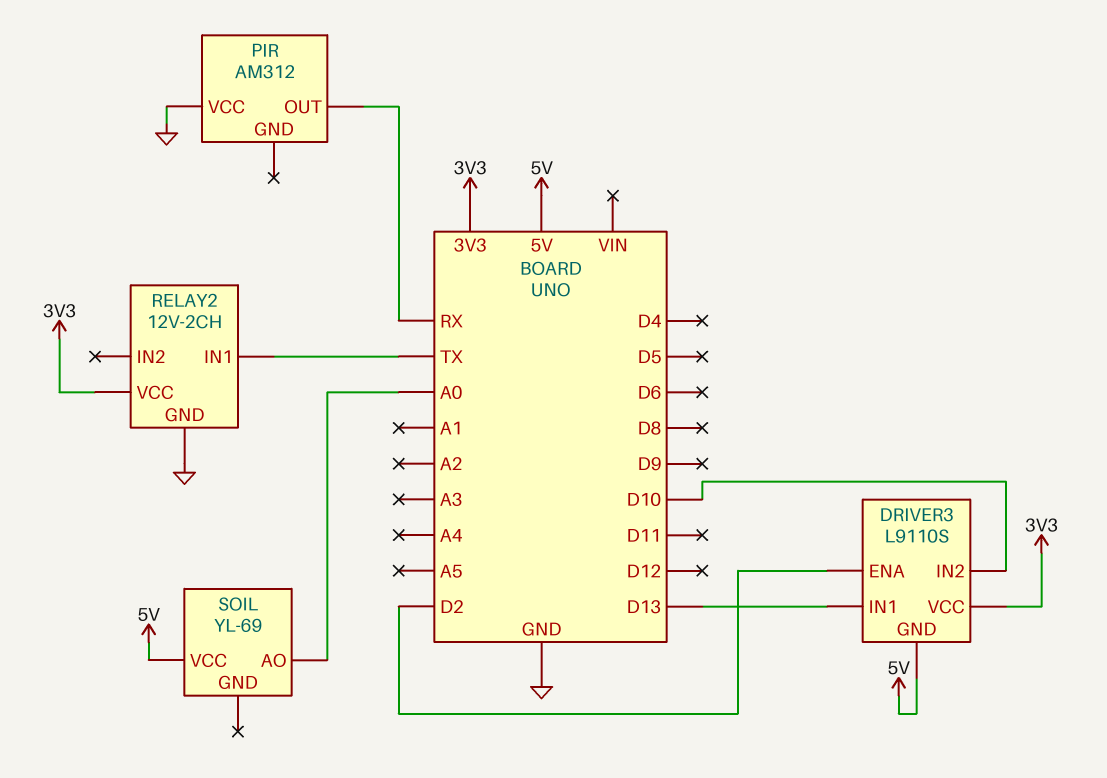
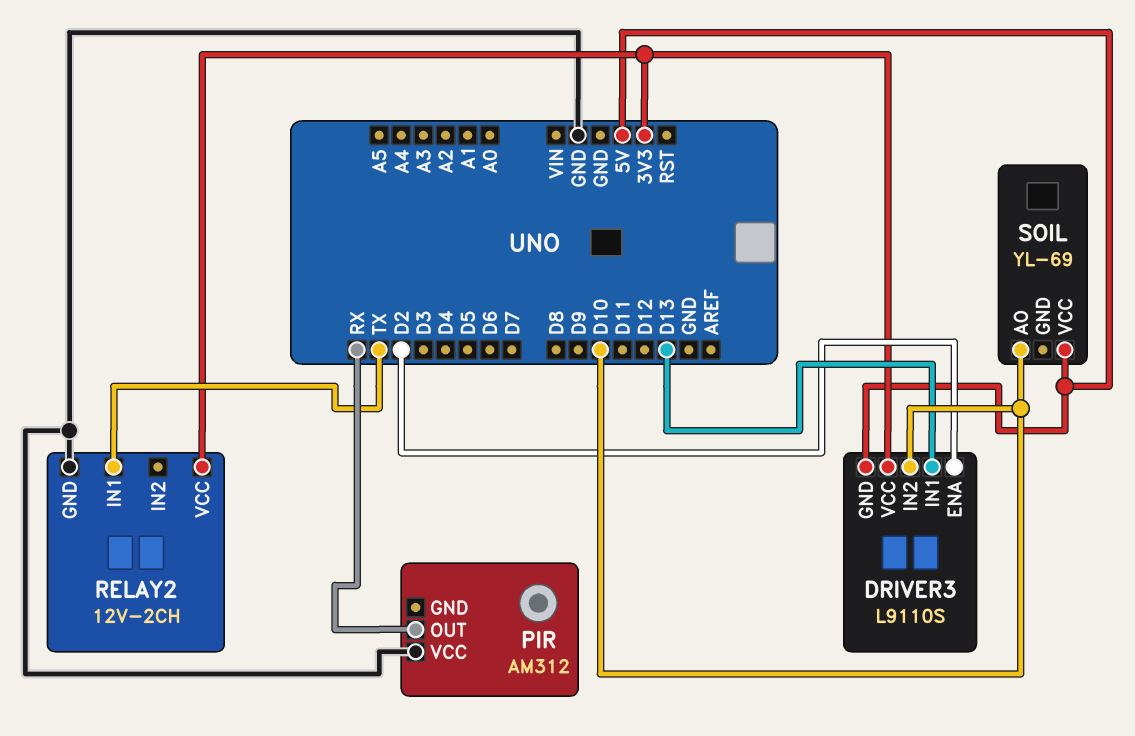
SOIL pin AO: A0 -> D10

